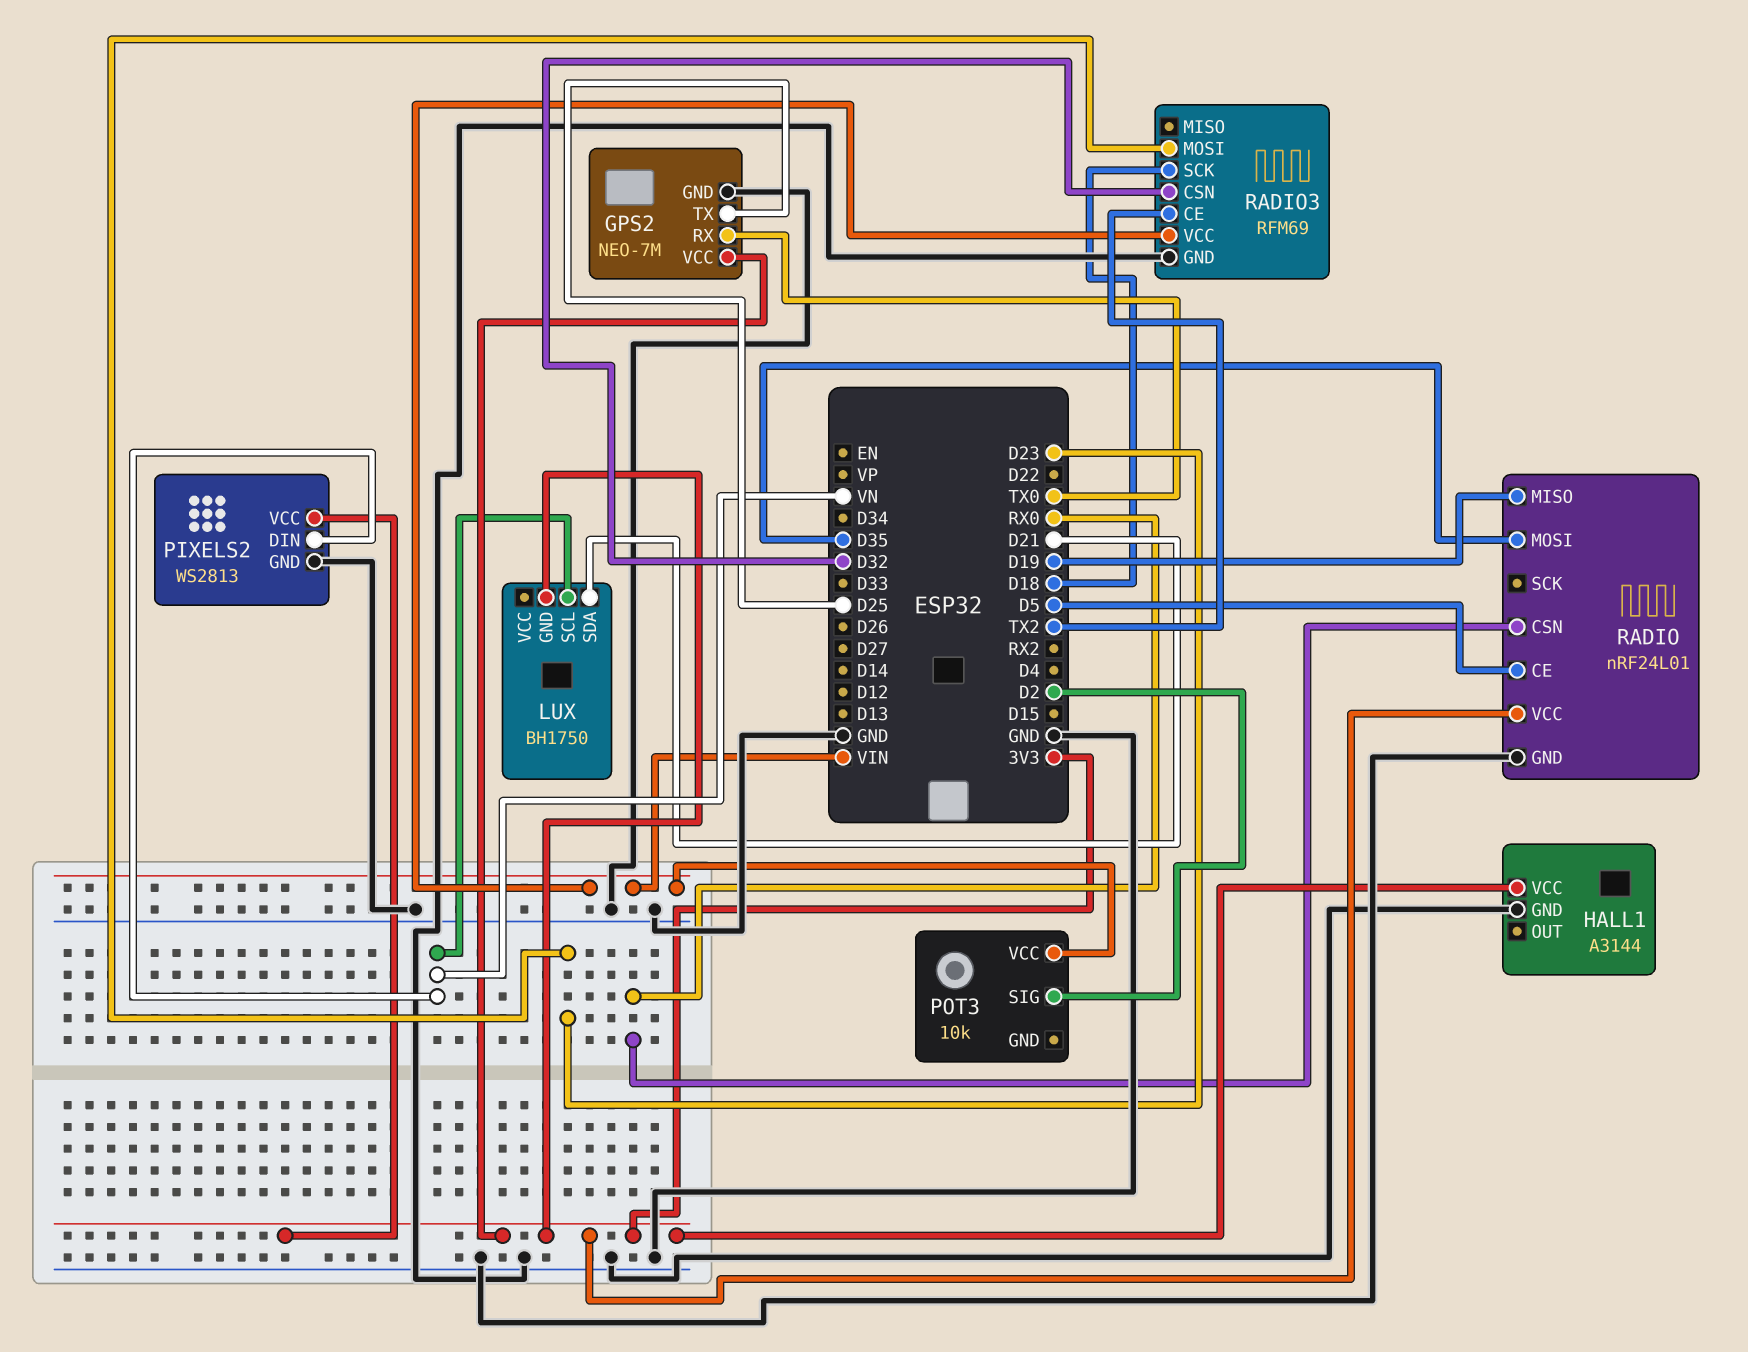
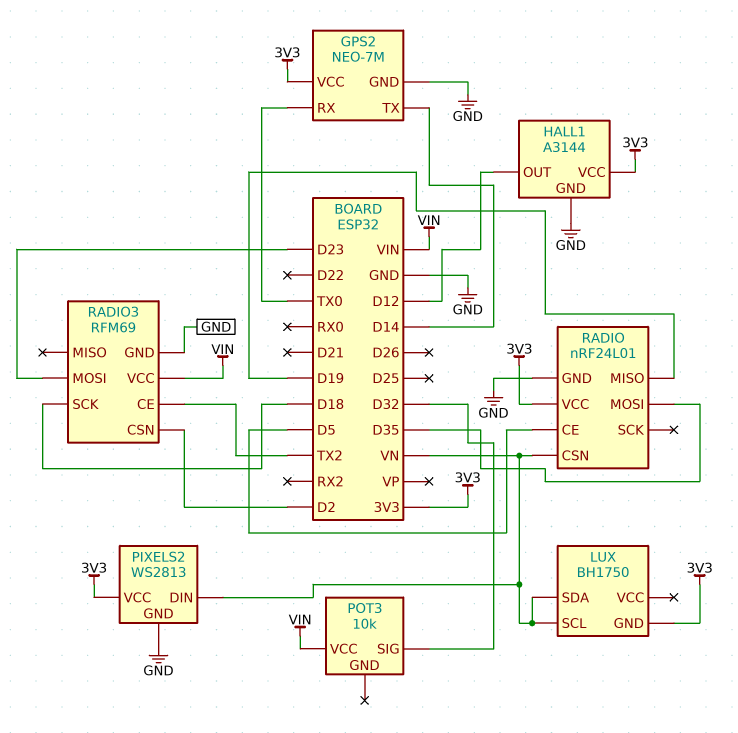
GPS2 pin TX: D25 -> D14
HALL1 pin OUT: none -> D12
LUX pin SDA: D21 -> VN
POT3 pin SIG: D2 -> D32
RADIO pin CSN: RX0 -> VN
RADIO3 pin CSN: D32 -> D2

